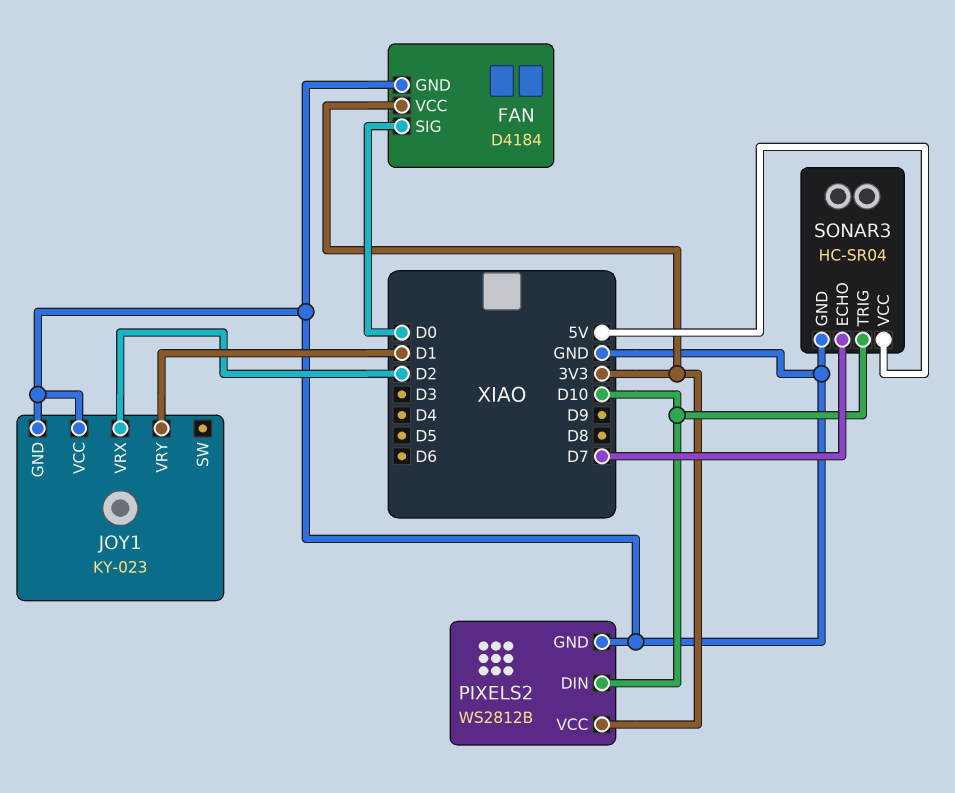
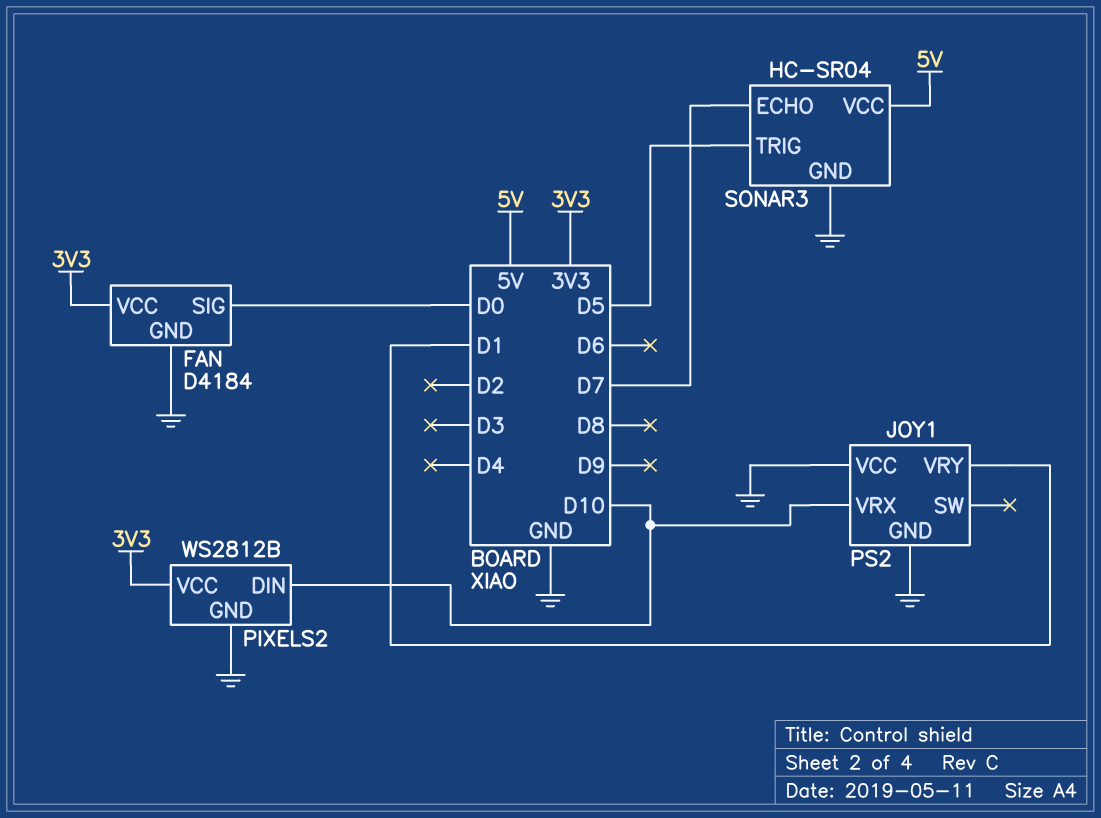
JOY1: KY-023 -> PS2
JOY1 pin VRX: D2 -> D10
SONAR3 pin TRIG: D10 -> D5

